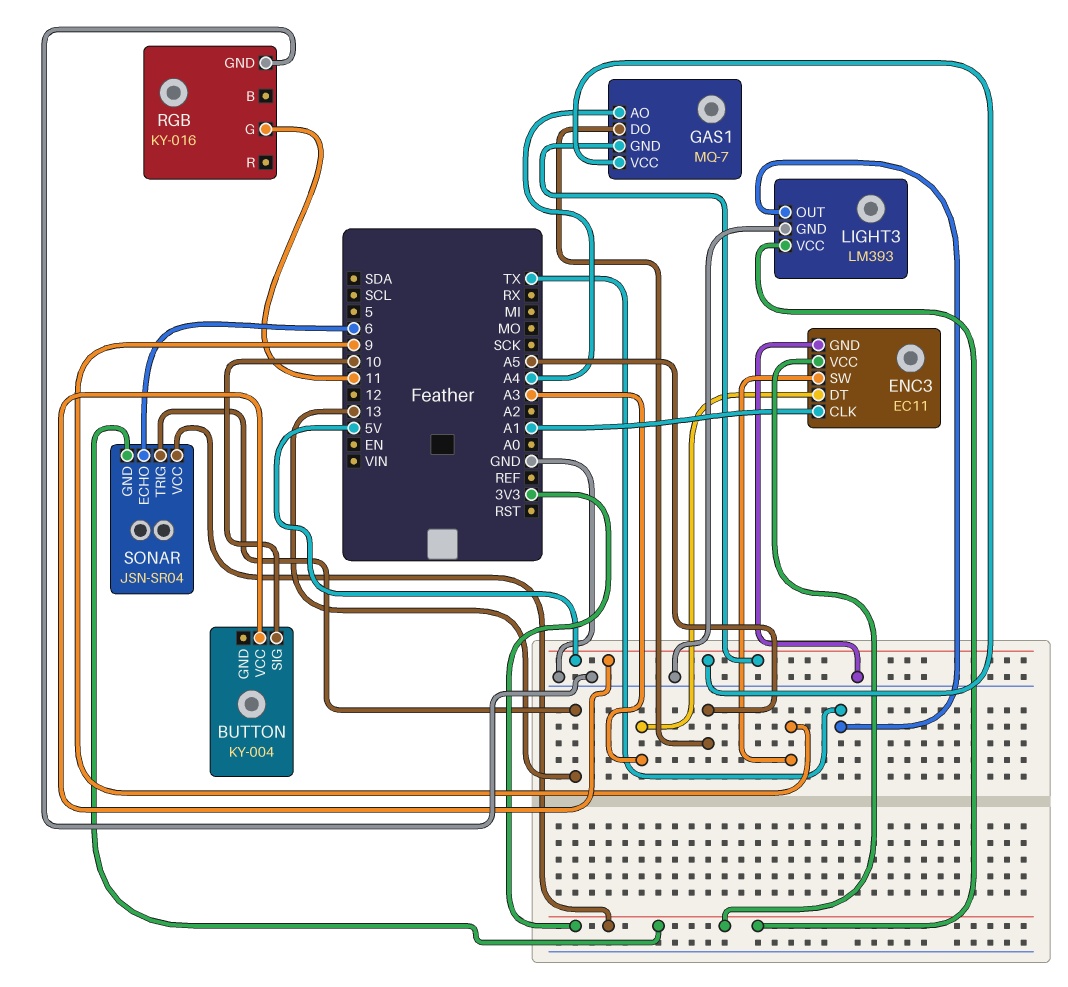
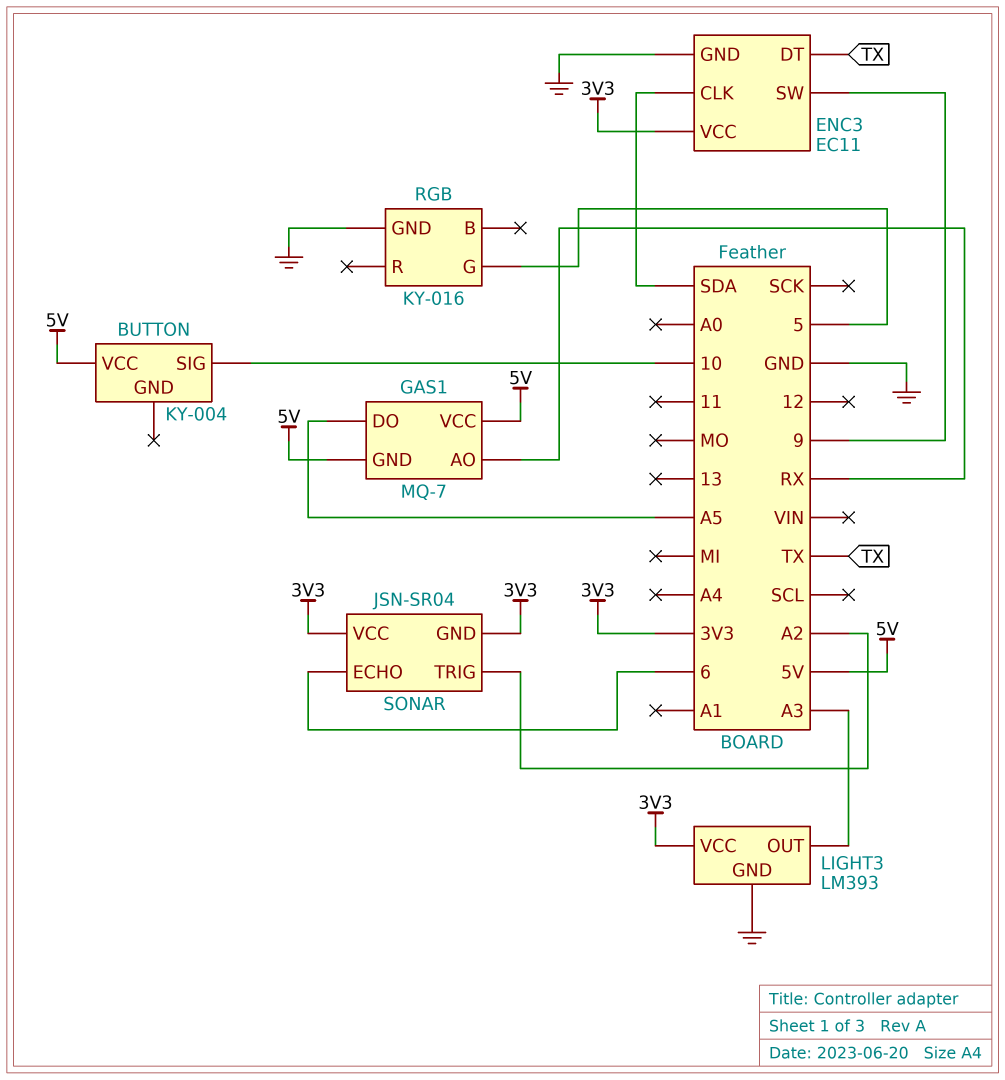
ENC3 pin CLK: A1 -> SDA
ENC3 pin DT: A3 -> TX
GAS1 pin AO: A4 -> RX
LIGHT3 pin OUT: TX -> A3
RGB pin G: 11 -> 5
SONAR pin TRIG: 13 -> A2

